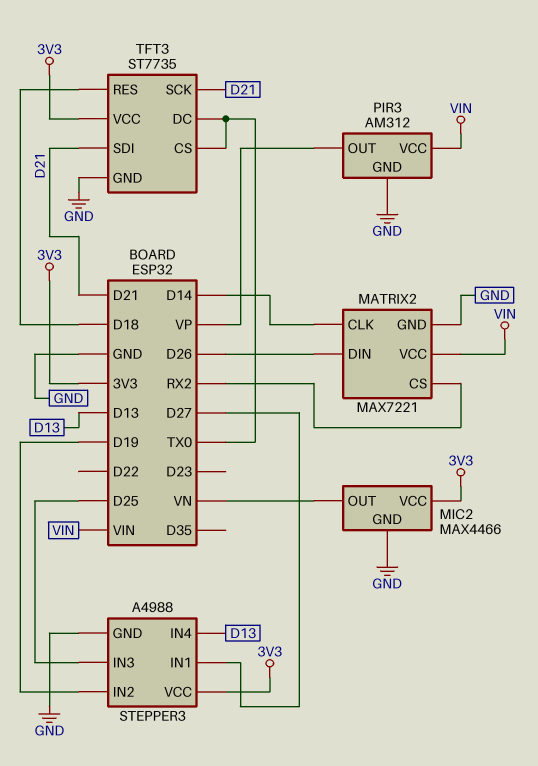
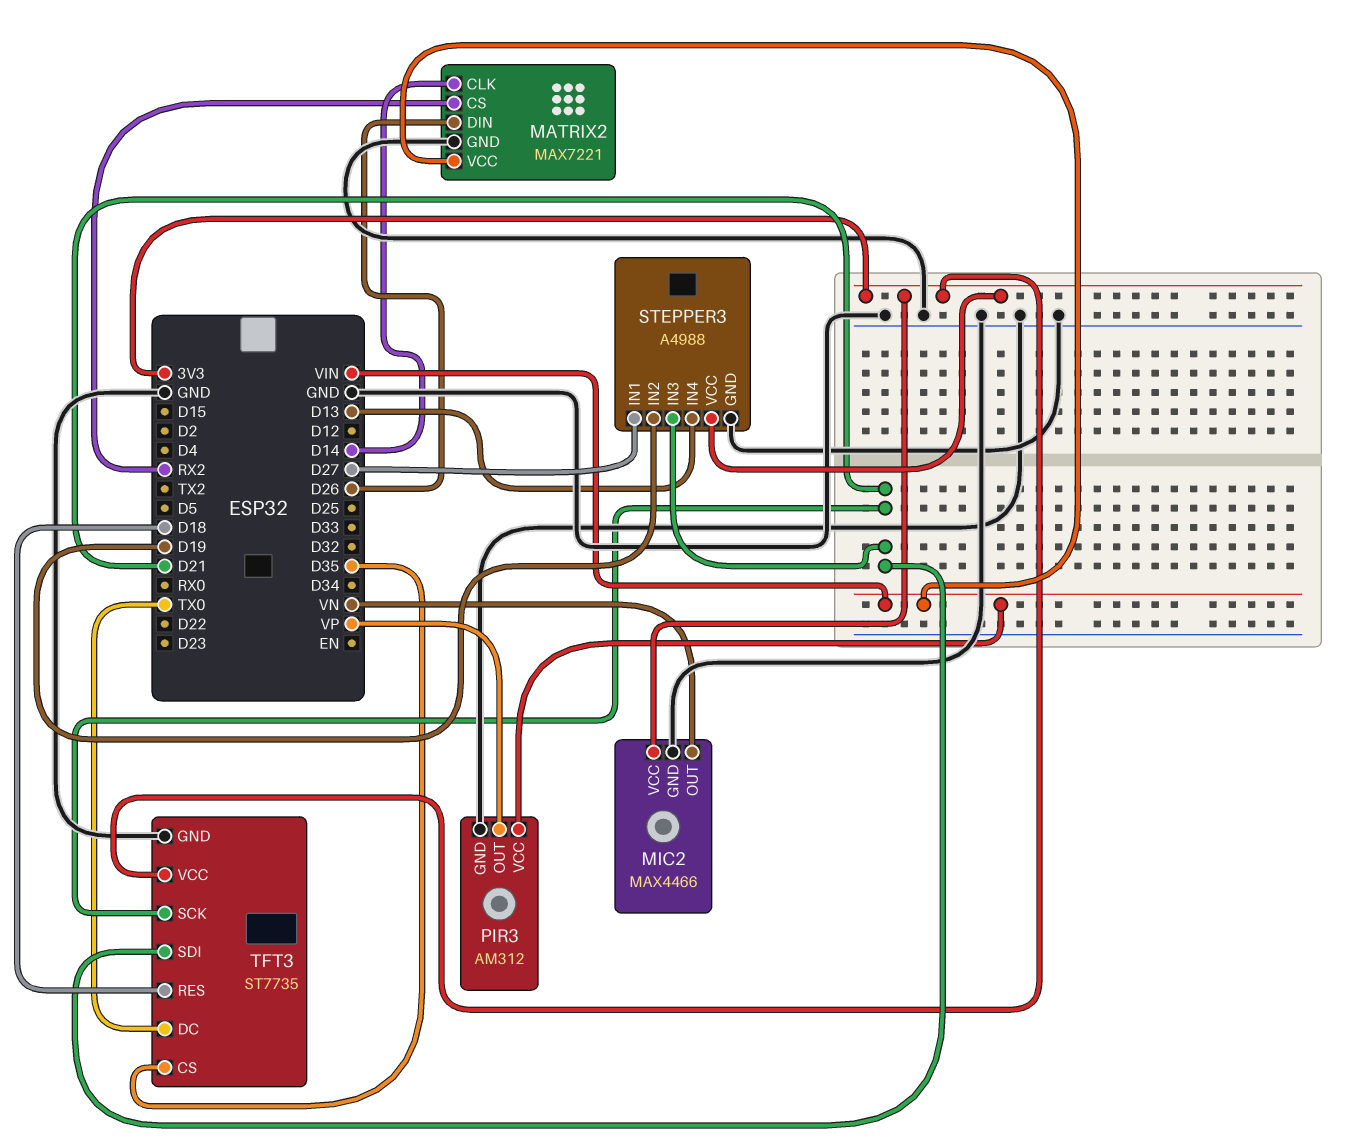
STEPPER3 pin IN3: D25 -> D21
TFT3 pin CS: TX0 -> D35

